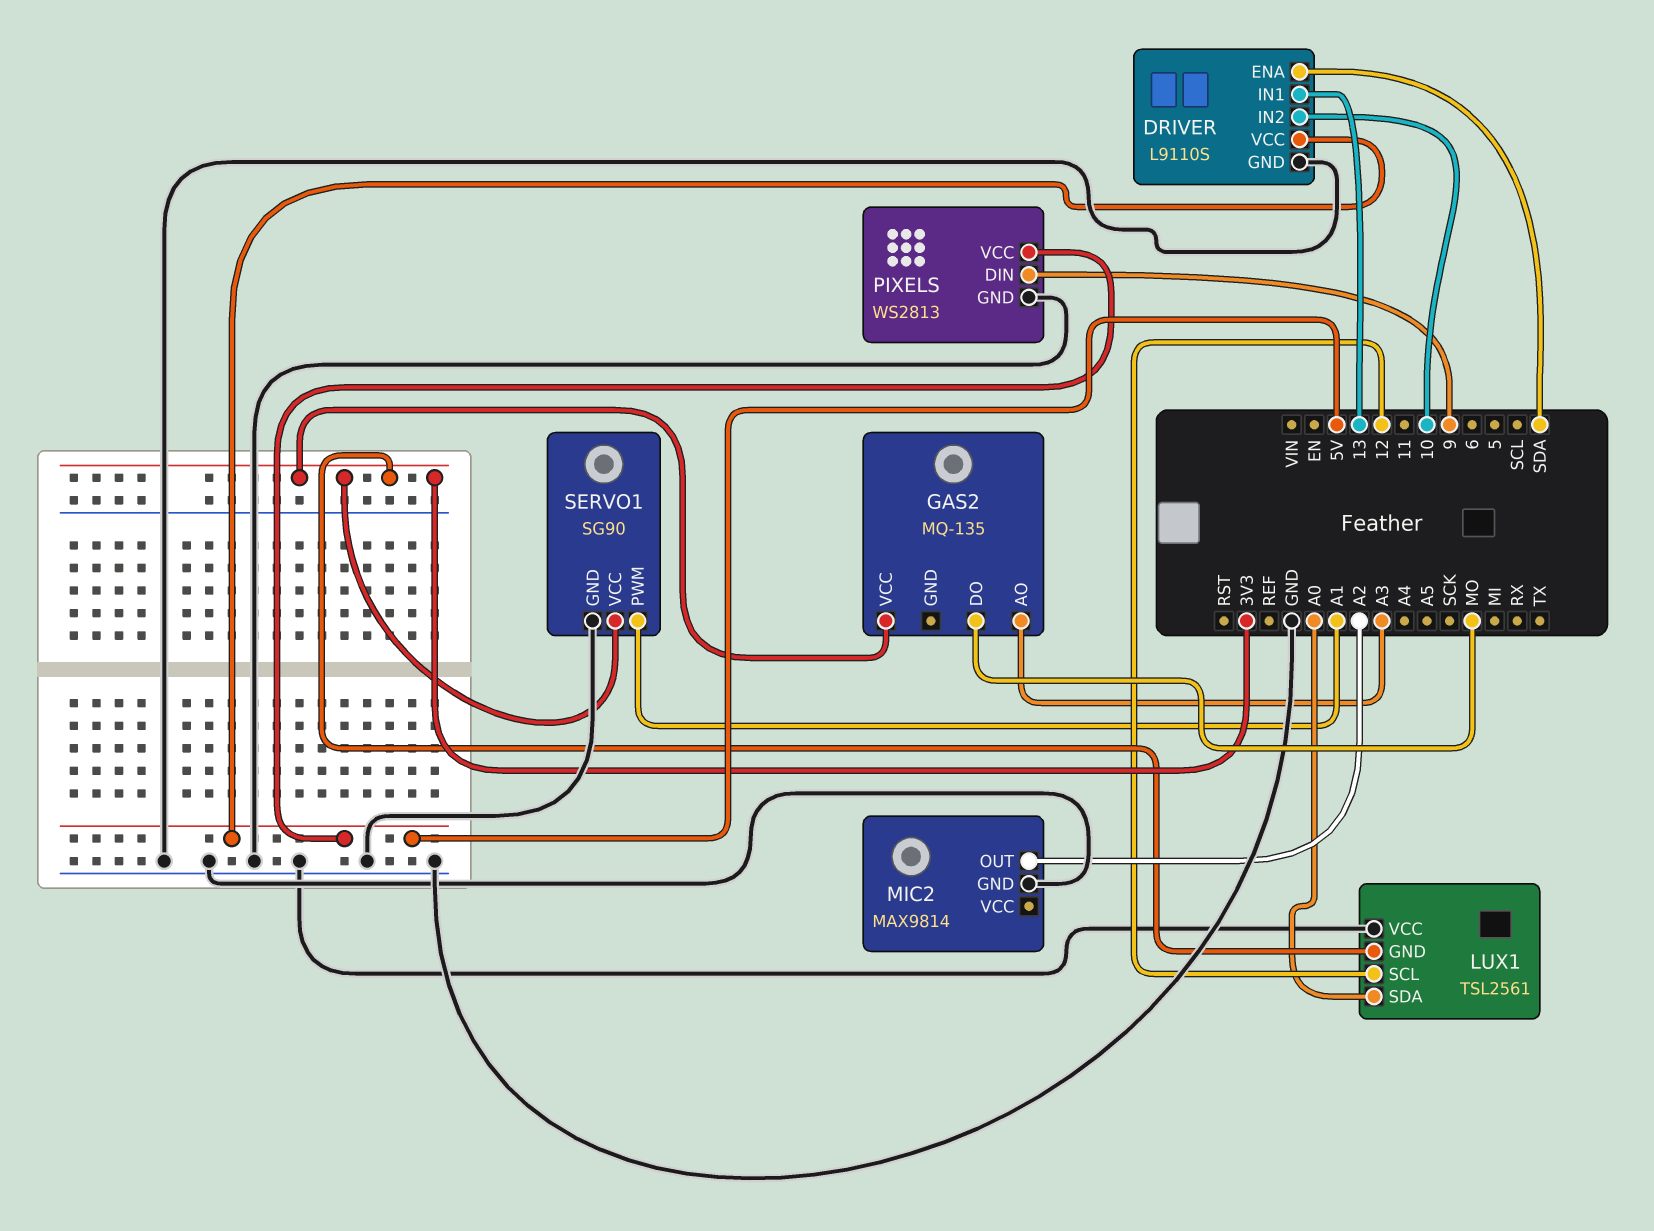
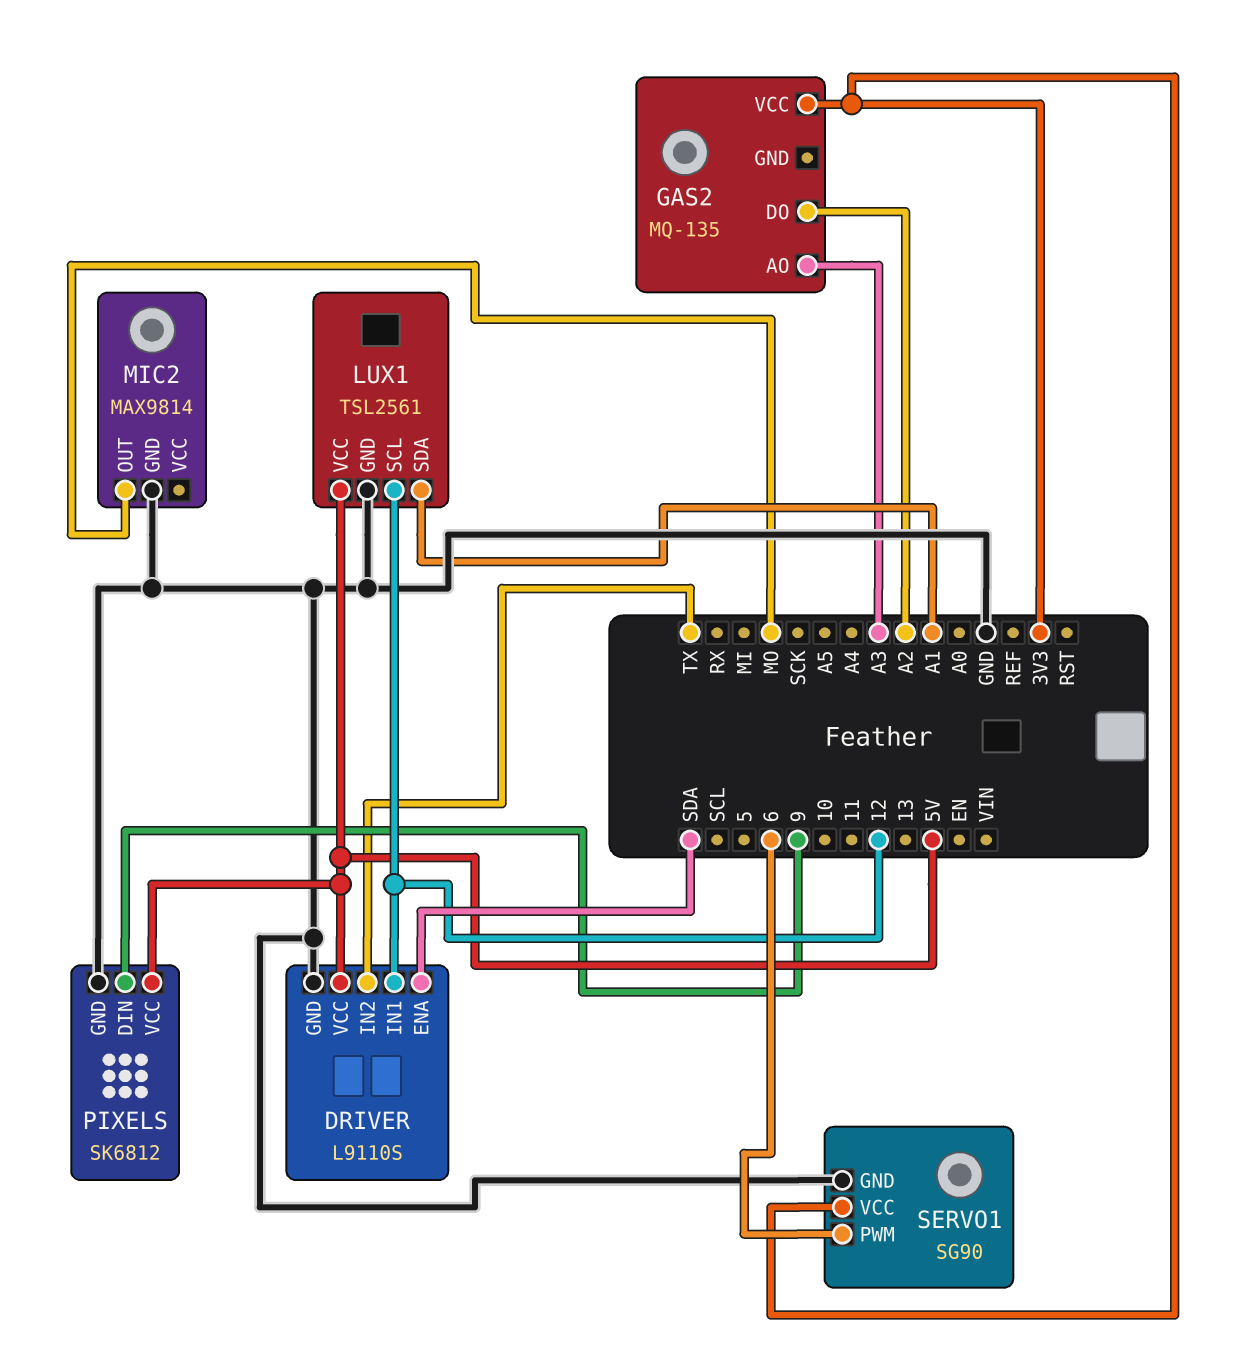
DRIVER pin IN1: 13 -> 12
DRIVER pin IN2: 10 -> TX
GAS2 pin DO: MO -> A2
LUX1 pin GND: 3V3 -> GND
LUX1 pin SDA: A0 -> A1
LUX1 pin VCC: GND -> 5V
MIC2 pin OUT: A2 -> MO
PIXELS: WS2813 -> SK6812
SERVO1 pin PWM: A1 -> 6

